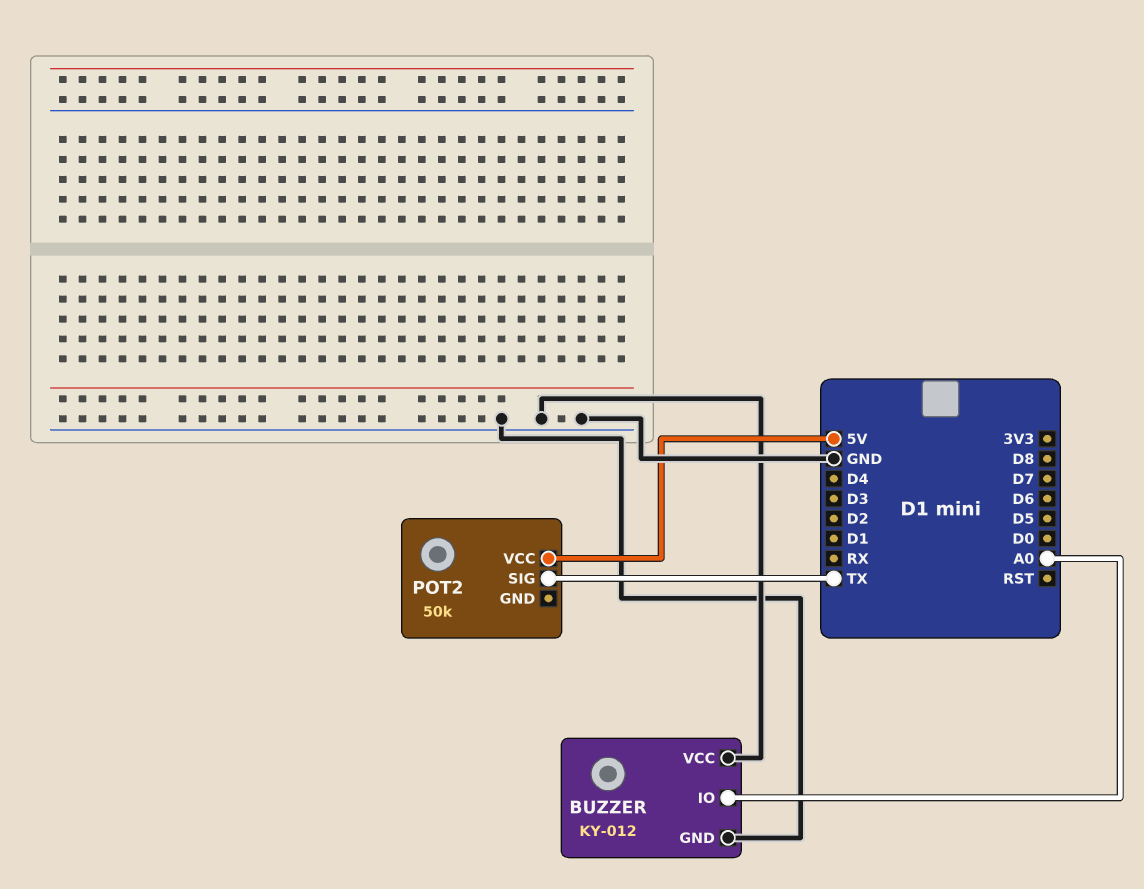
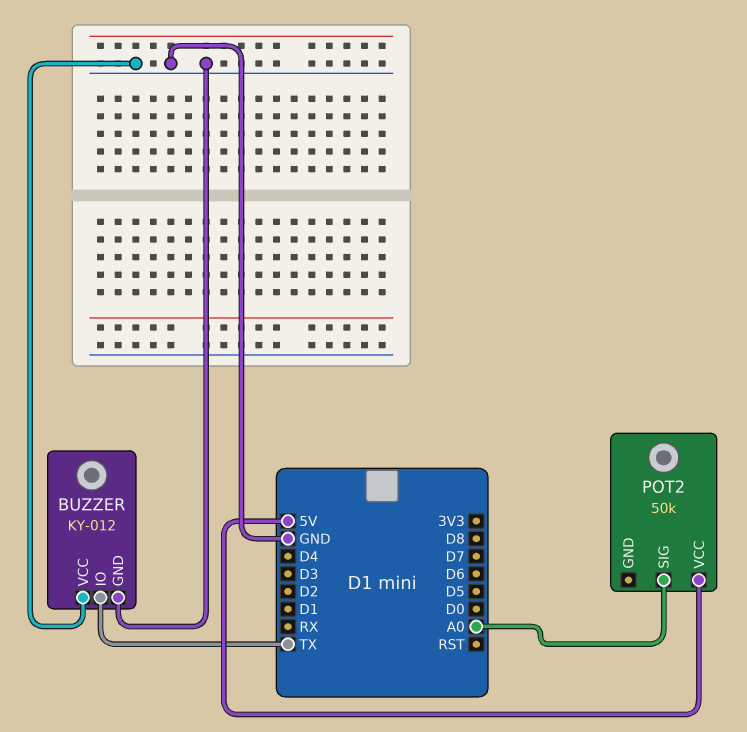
BUZZER pin IO: A0 -> TX
POT2 pin SIG: TX -> A0

